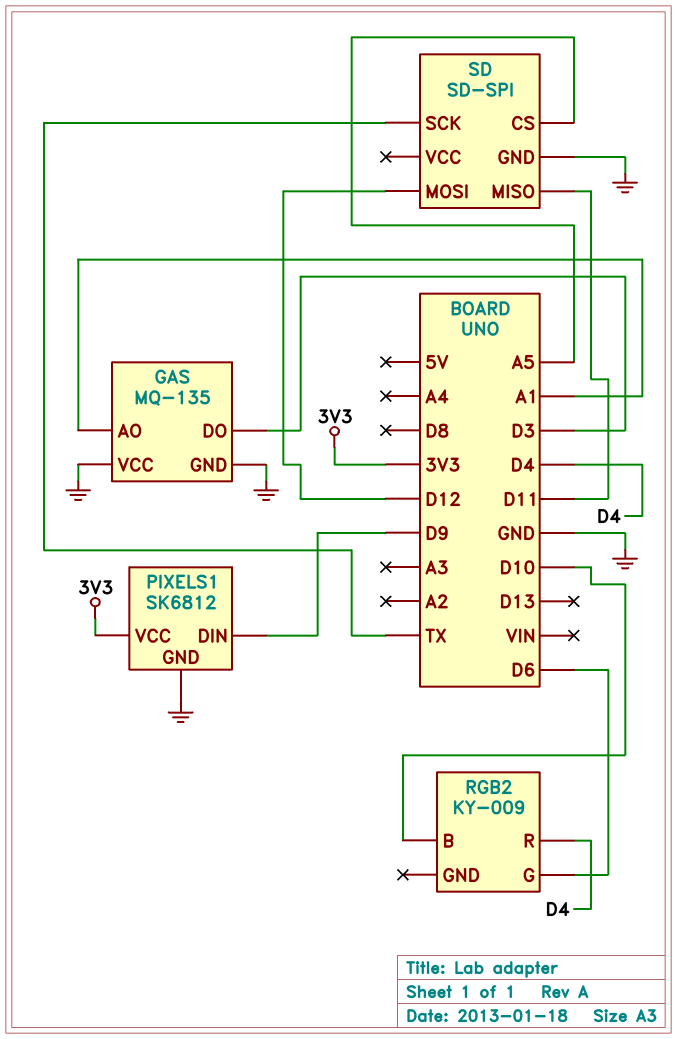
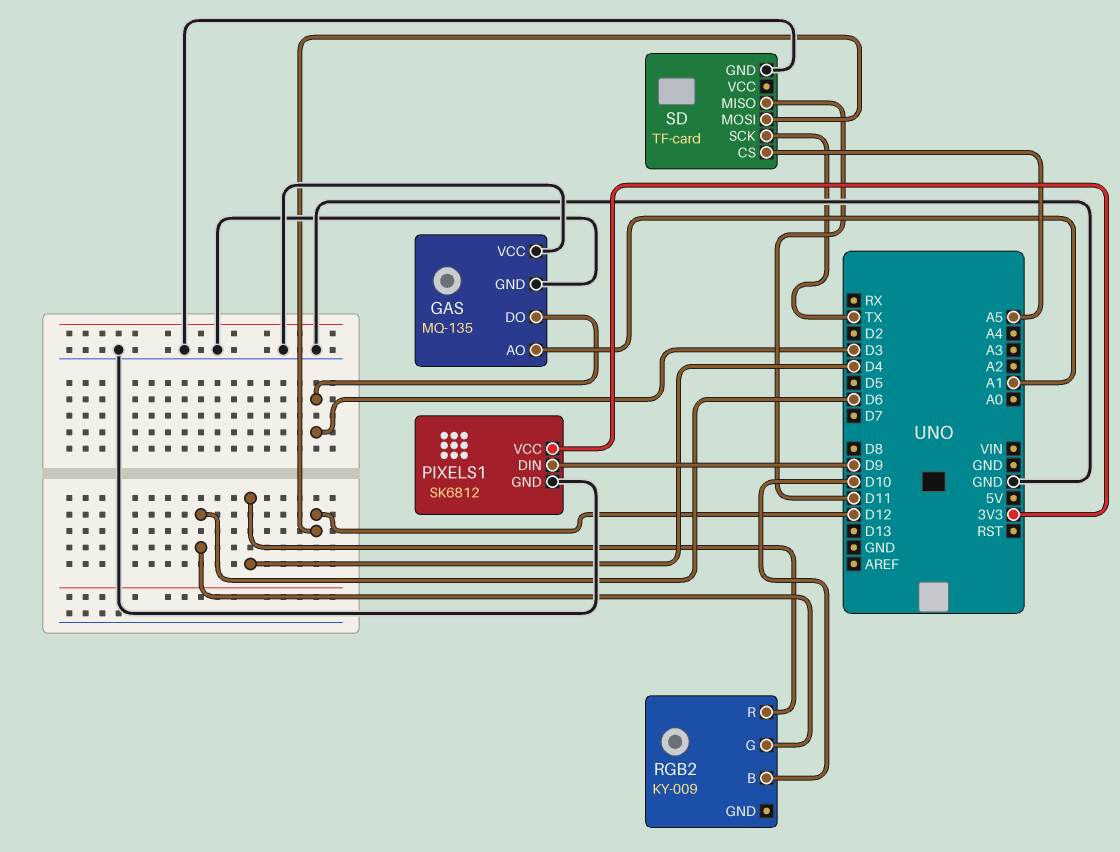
SD: SD-SPI -> TF-card

